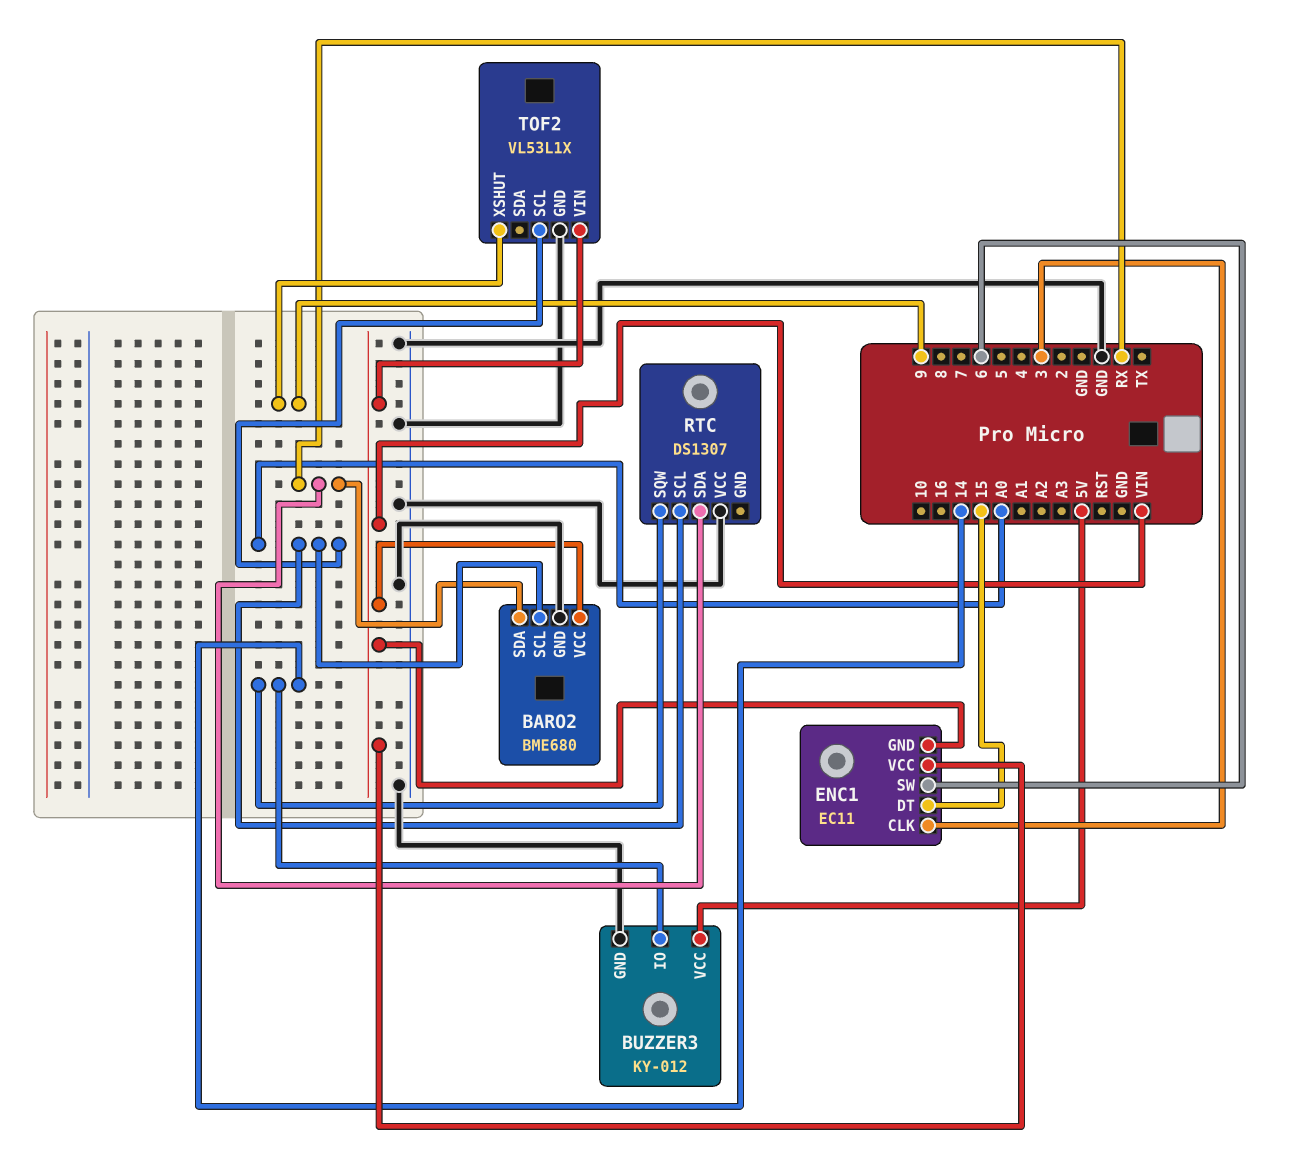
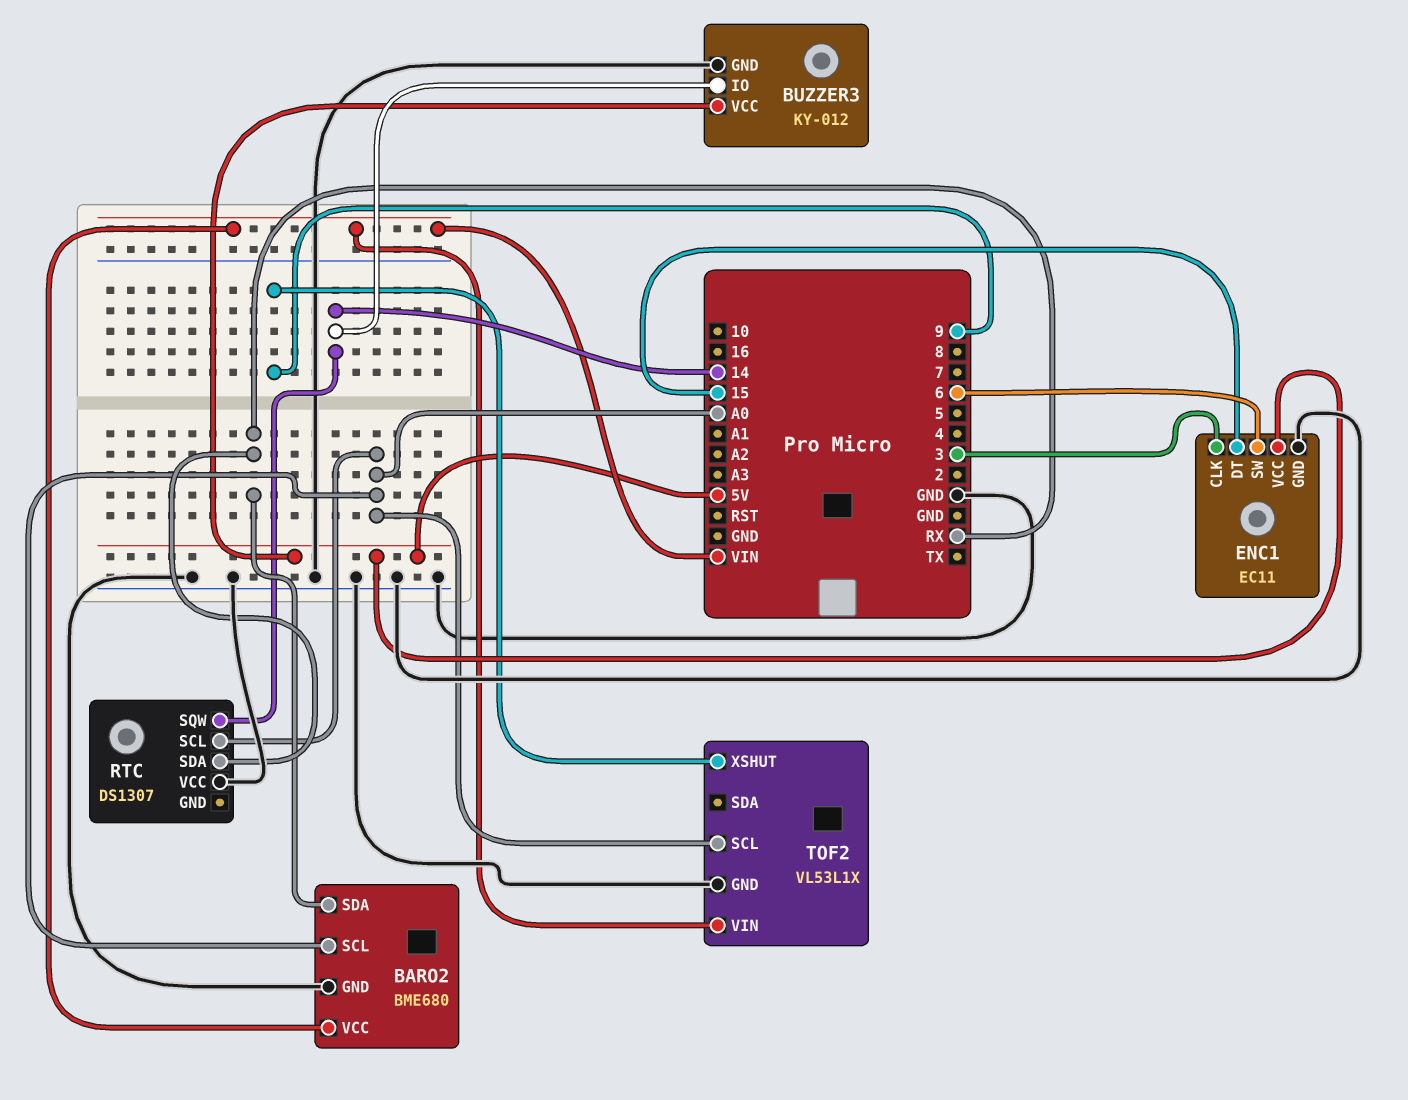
ENC1 pin GND: VIN -> GND
ENC1 pin VCC: VIN -> 5V

